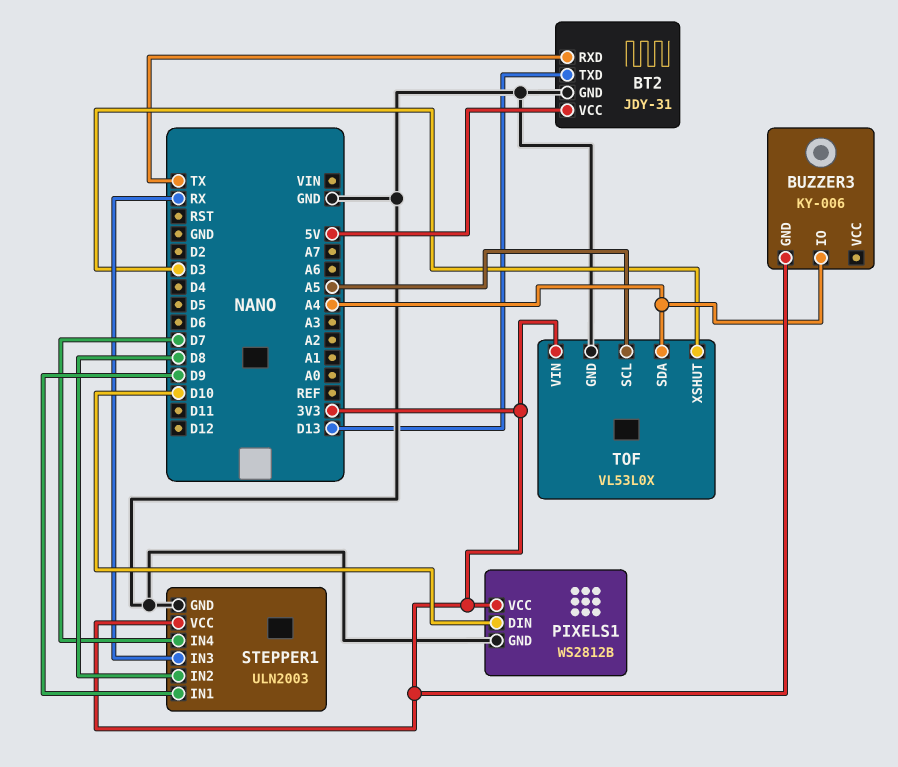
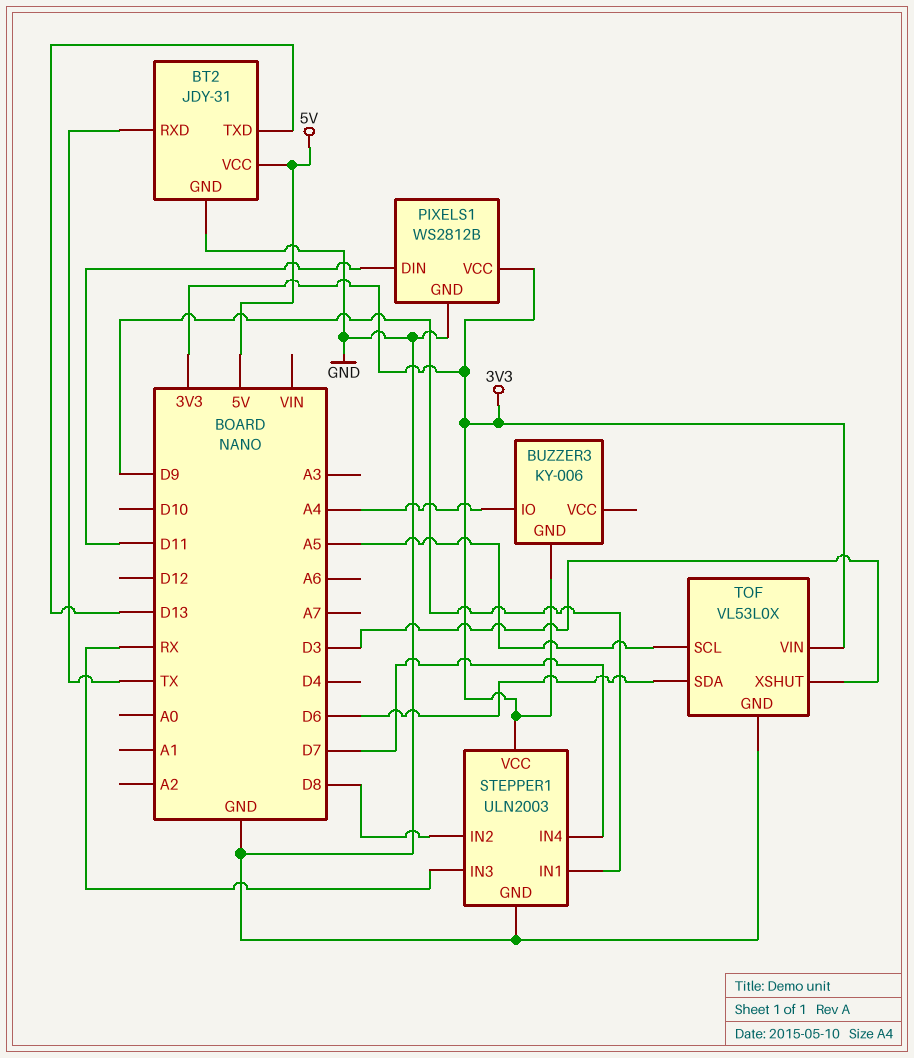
PIXELS1 pin DIN: D10 -> D11
TOF pin SDA: A4 -> D6

